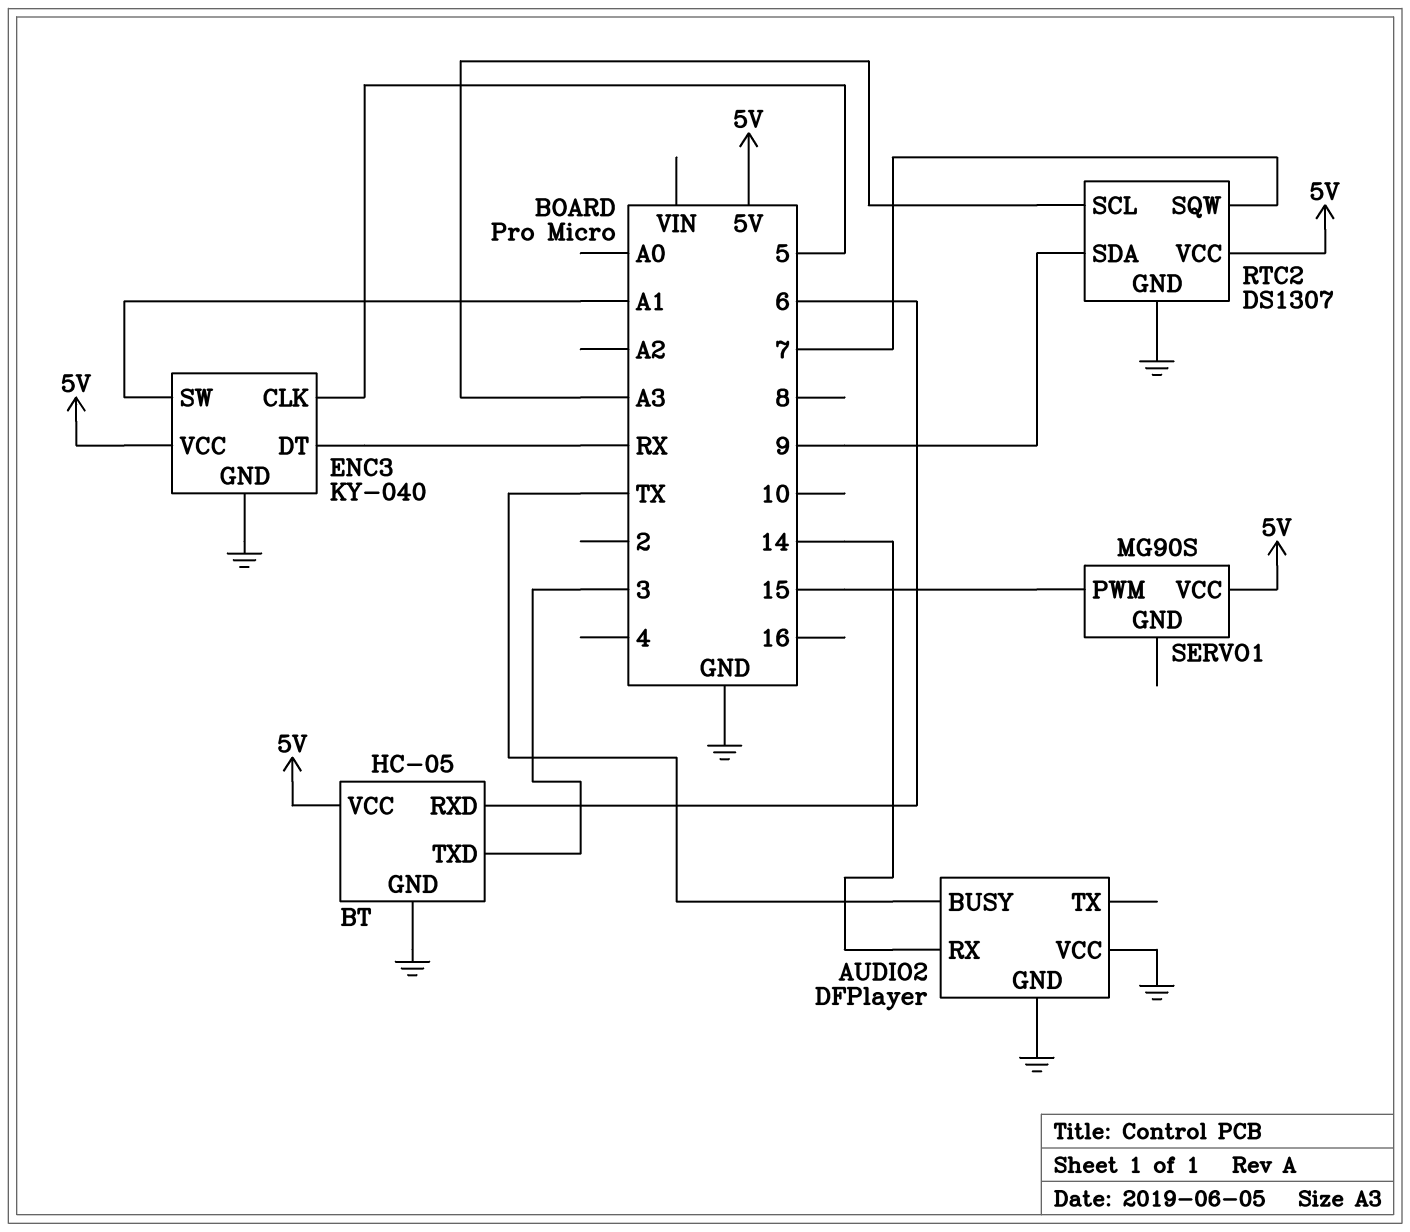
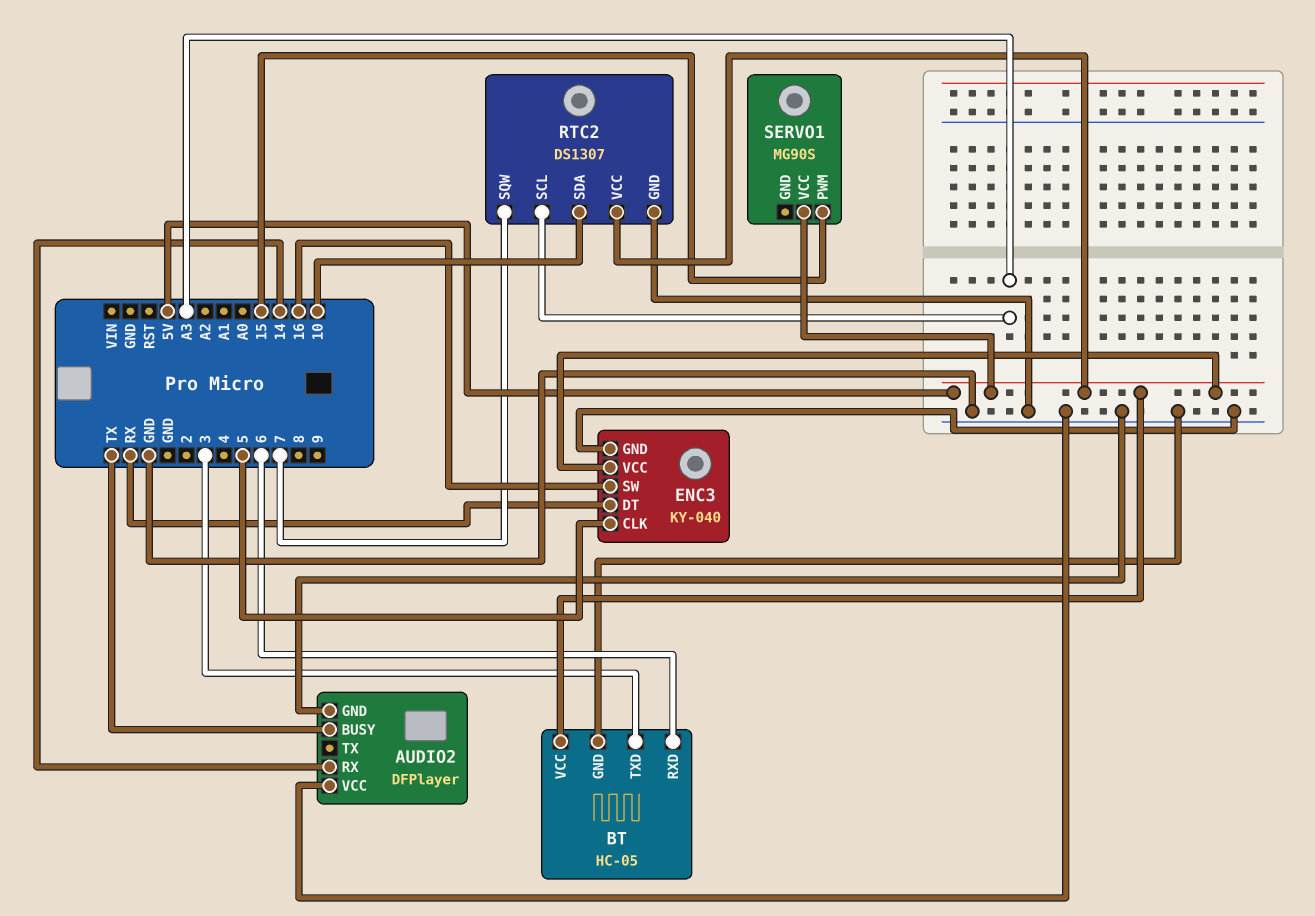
ENC3 pin SW: A1 -> 16
RTC2 pin SDA: 9 -> 10

